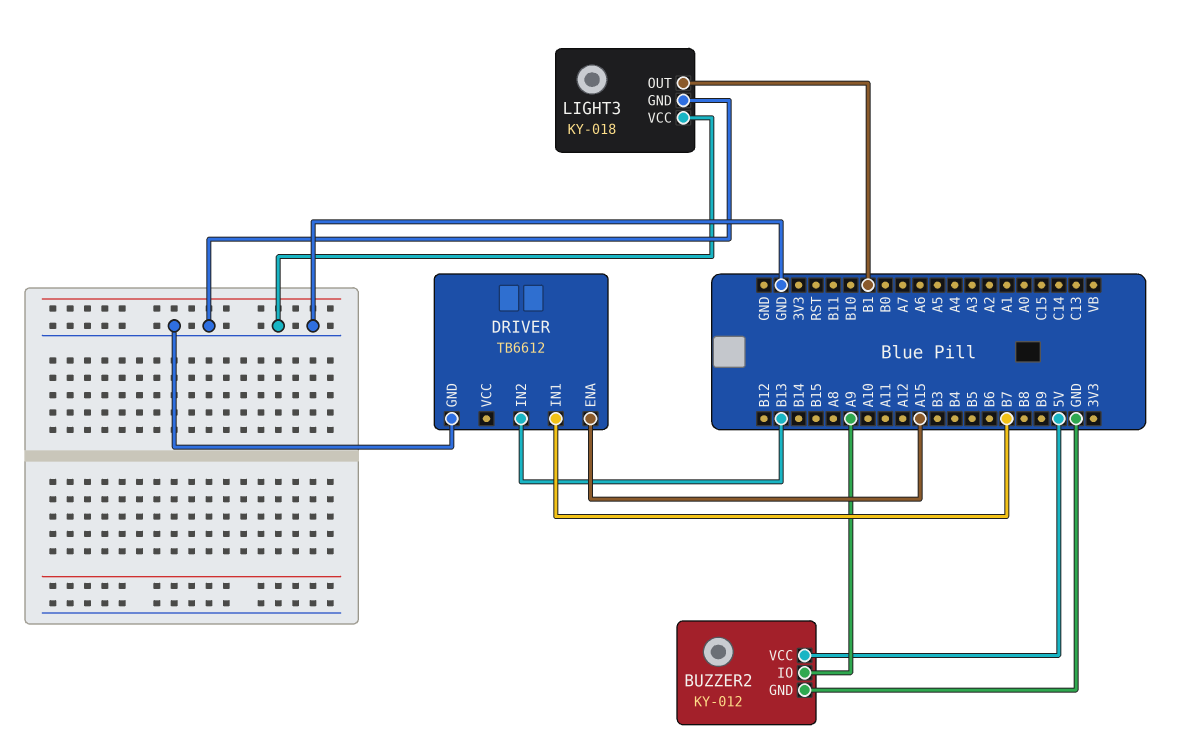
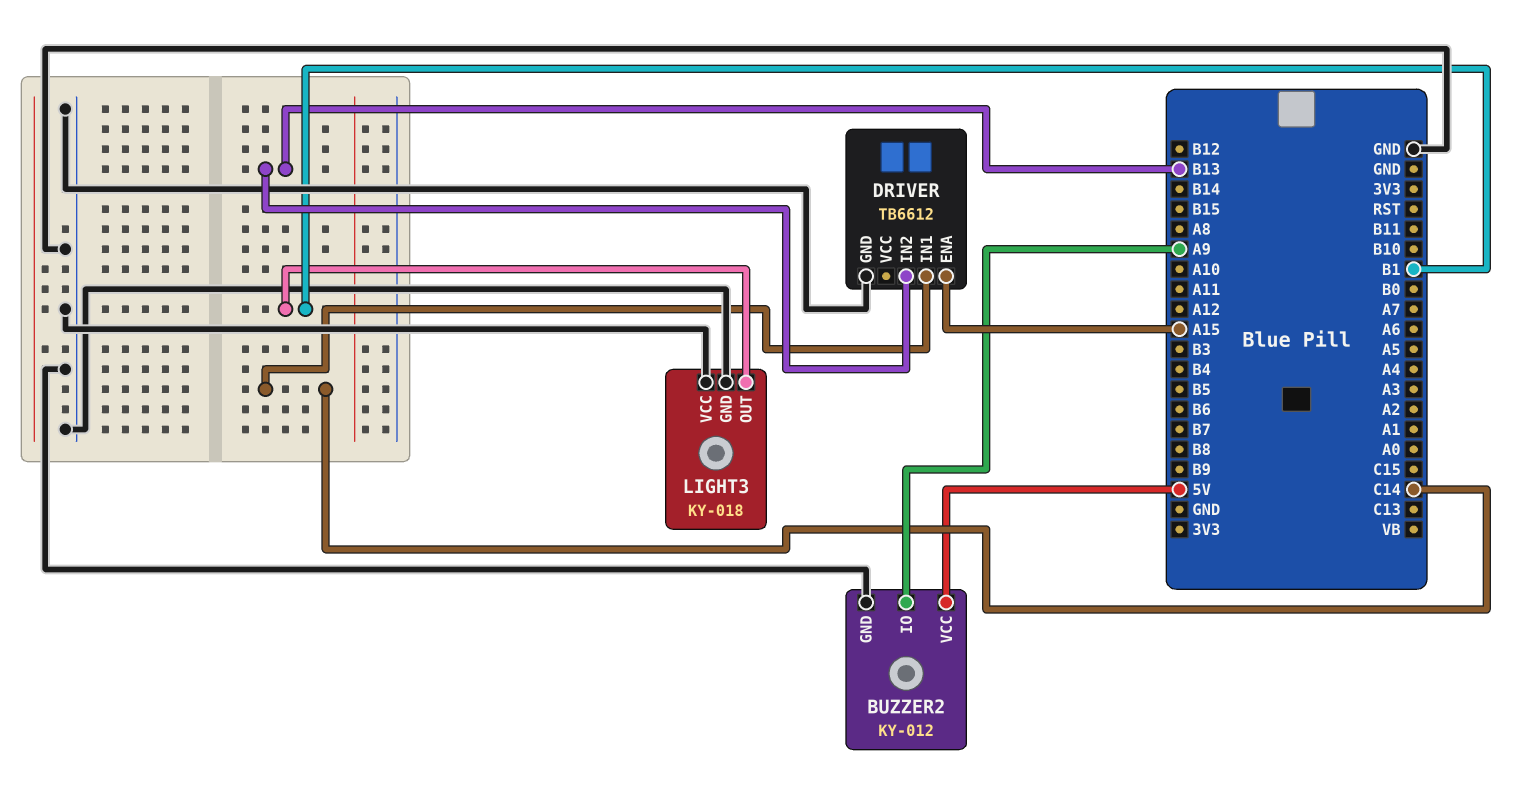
DRIVER pin IN1: B7 -> C14

